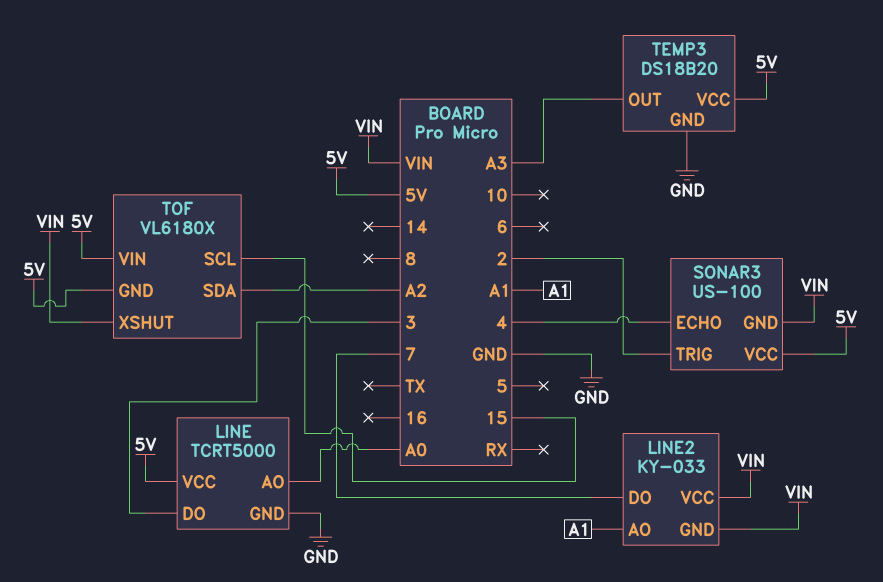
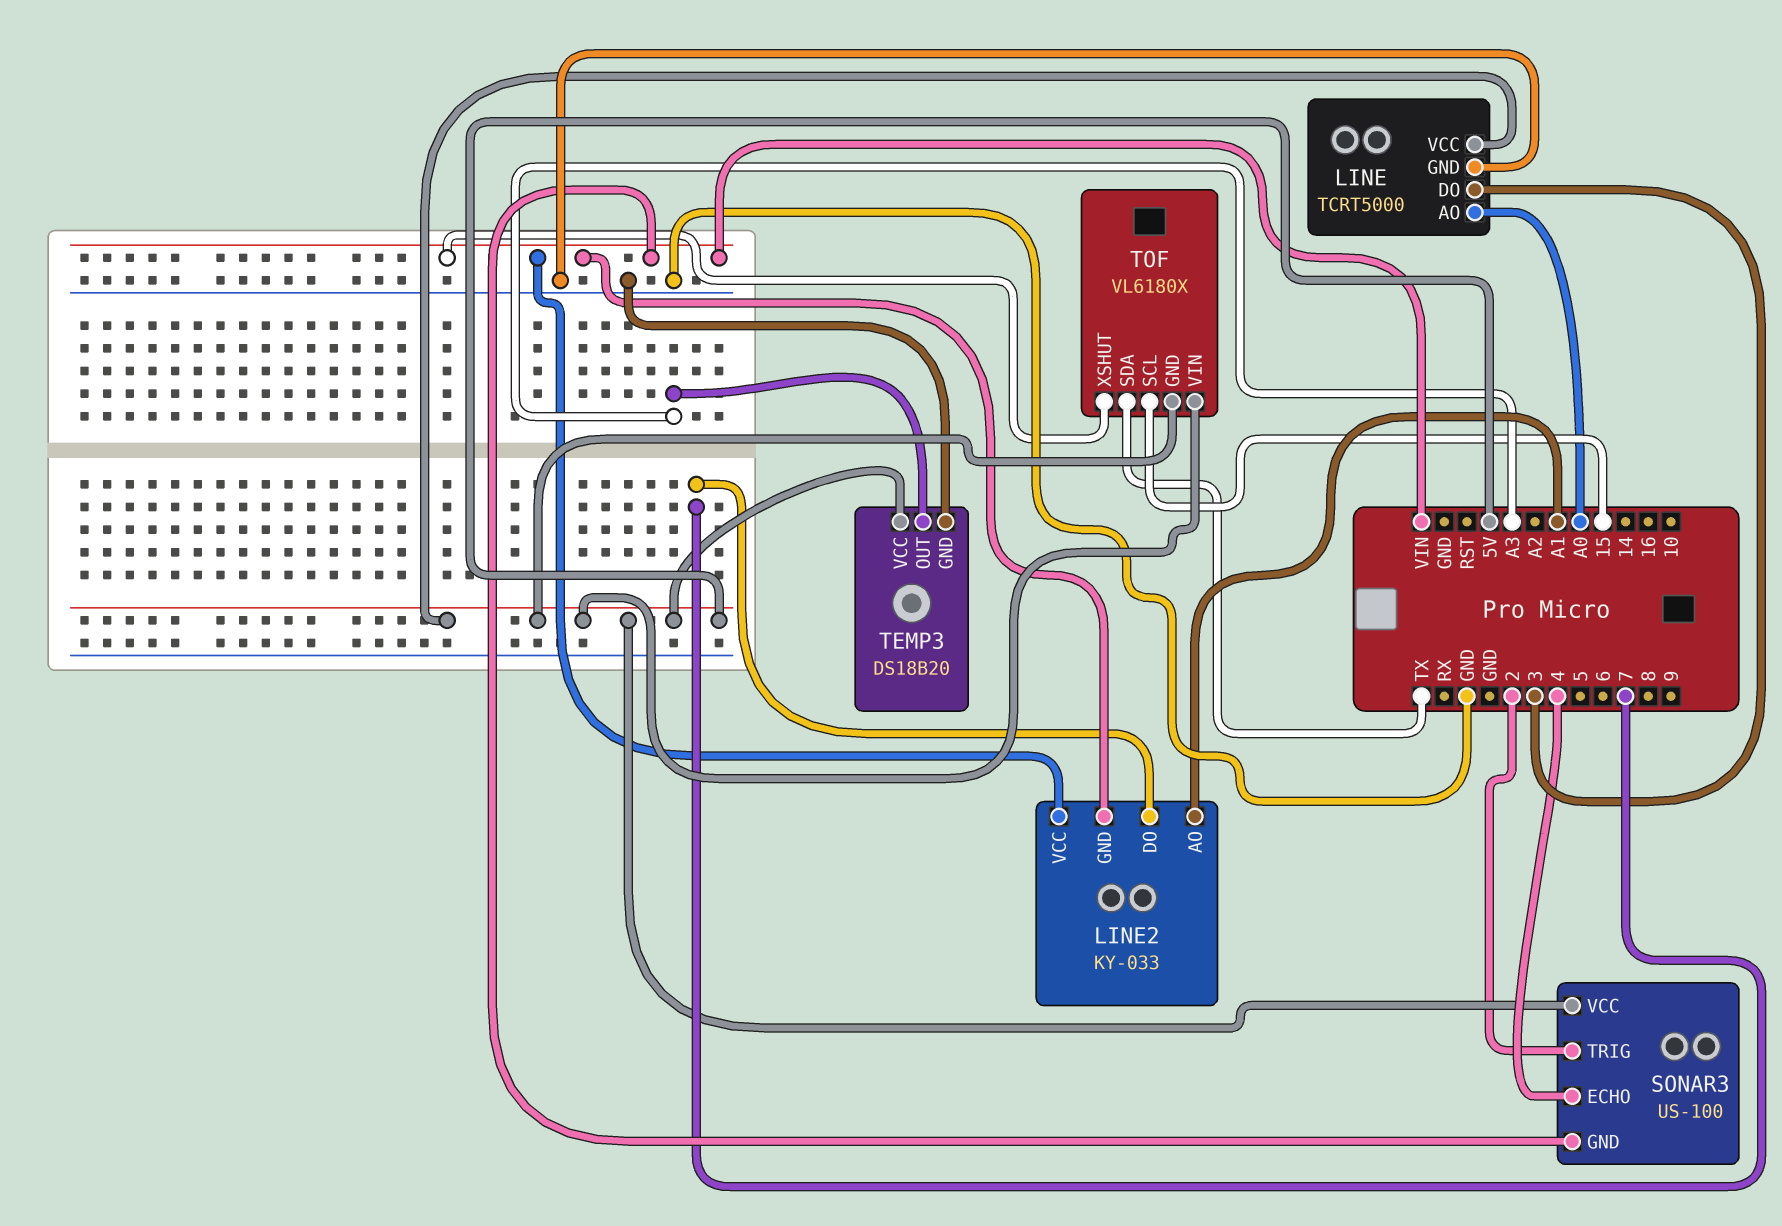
TOF pin SDA: A2 -> TX

